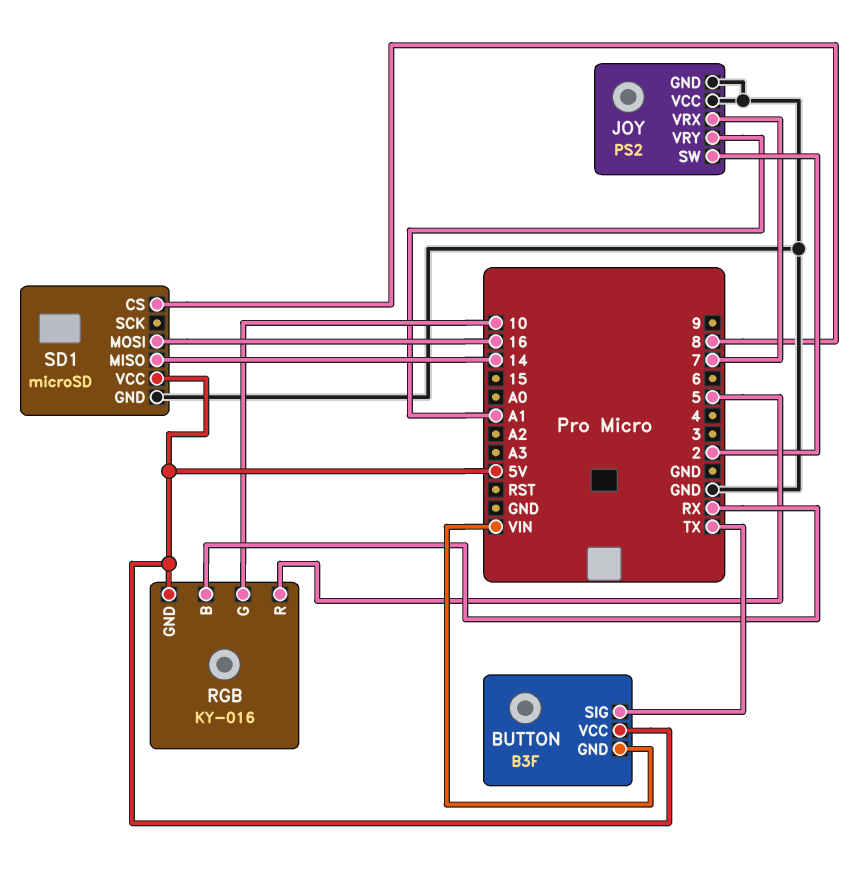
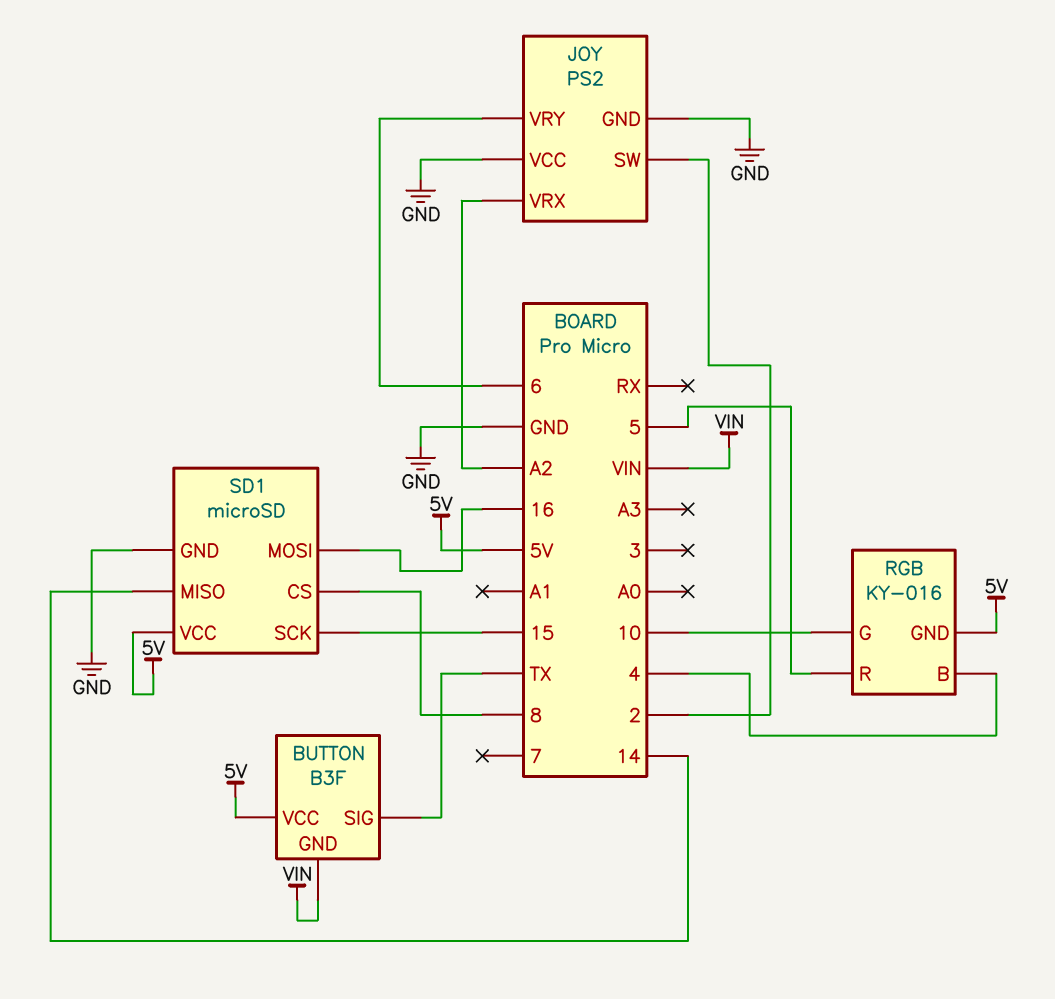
JOY pin VRX: 7 -> A2
JOY pin VRY: A1 -> 6
RGB pin B: RX -> 4
SD1 pin SCK: none -> 15

